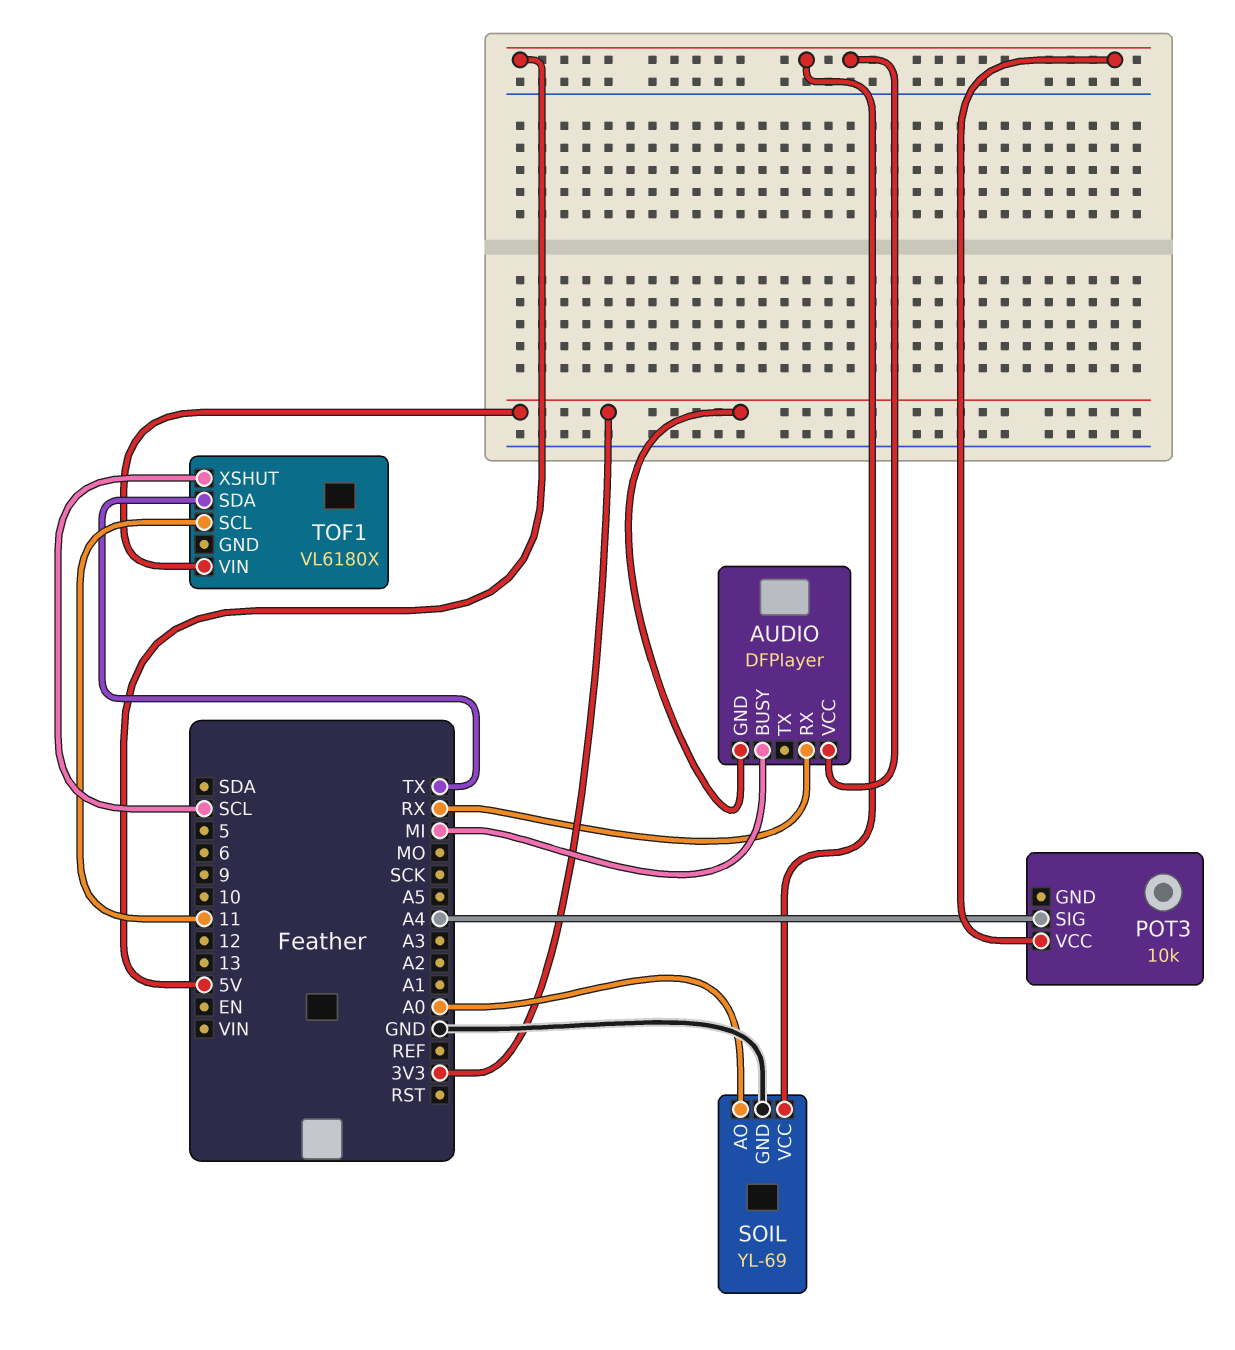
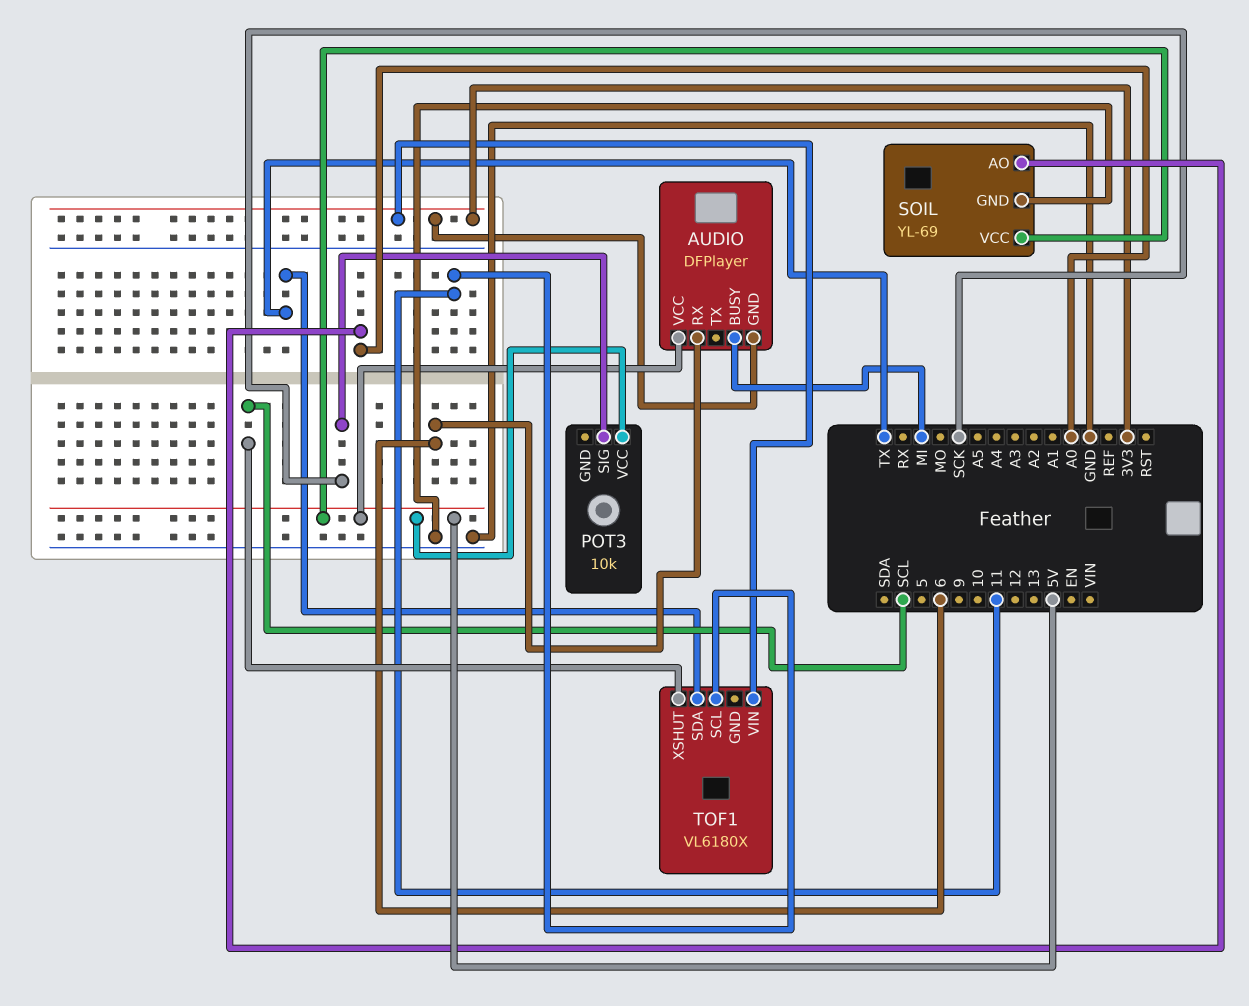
AUDIO pin RX: RX -> 6
POT3 pin SIG: A4 -> SCK

